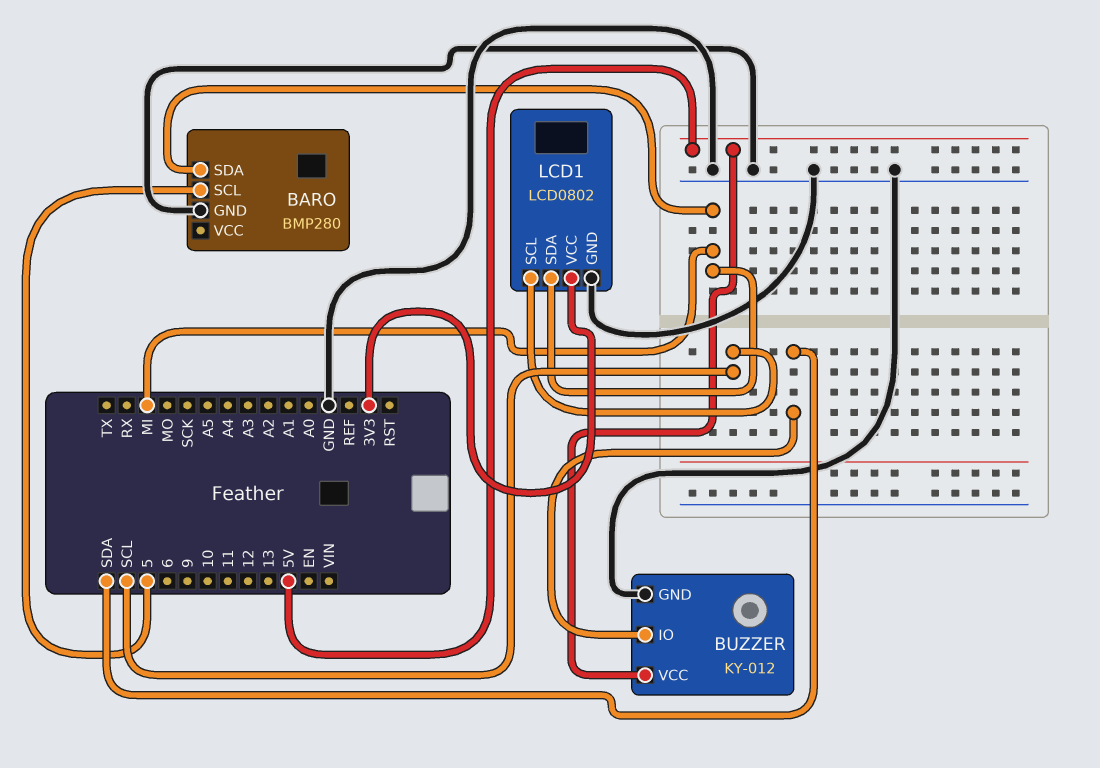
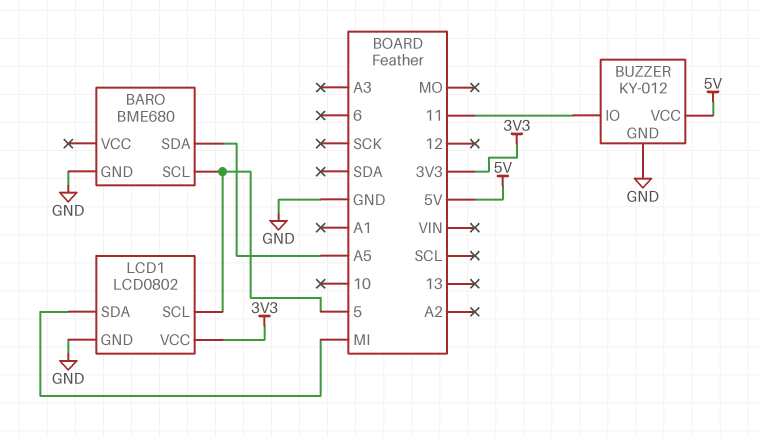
BARO: BMP280 -> BME680
BARO pin SDA: MI -> A5
BUZZER pin IO: SDA -> 11
LCD1 pin SCL: SCL -> 5

